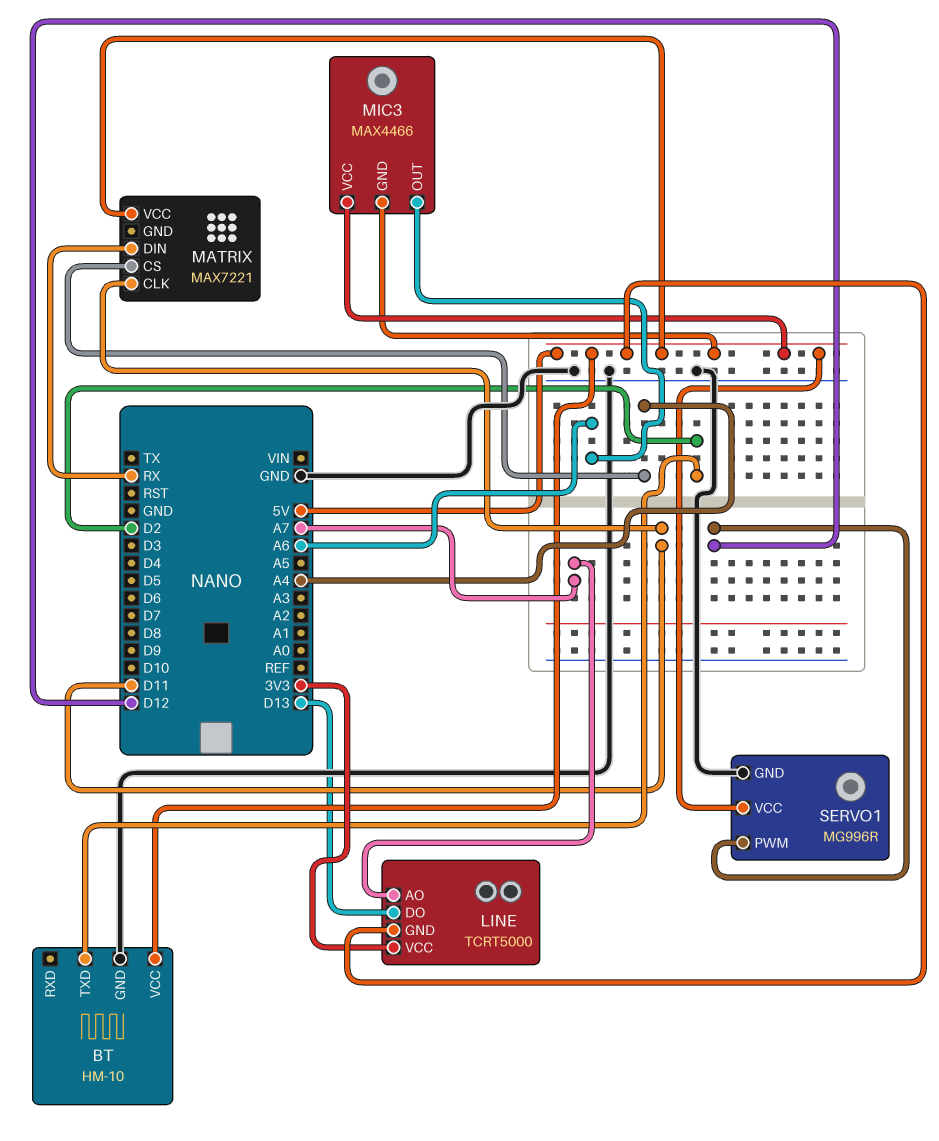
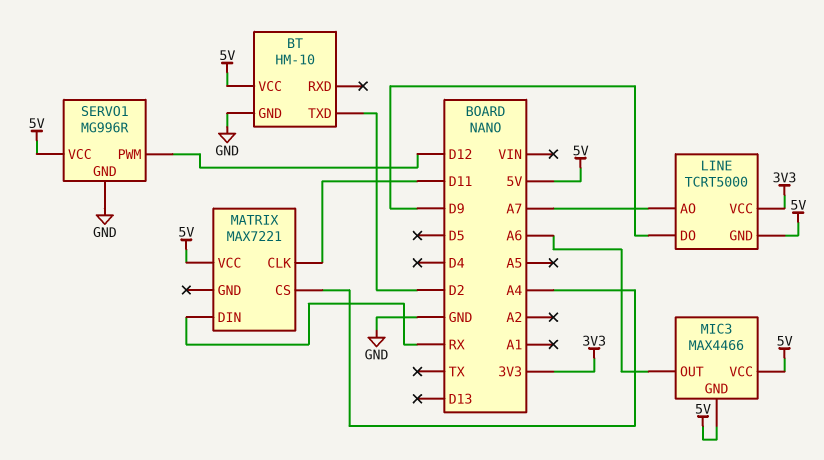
LINE pin DO: D13 -> D9

